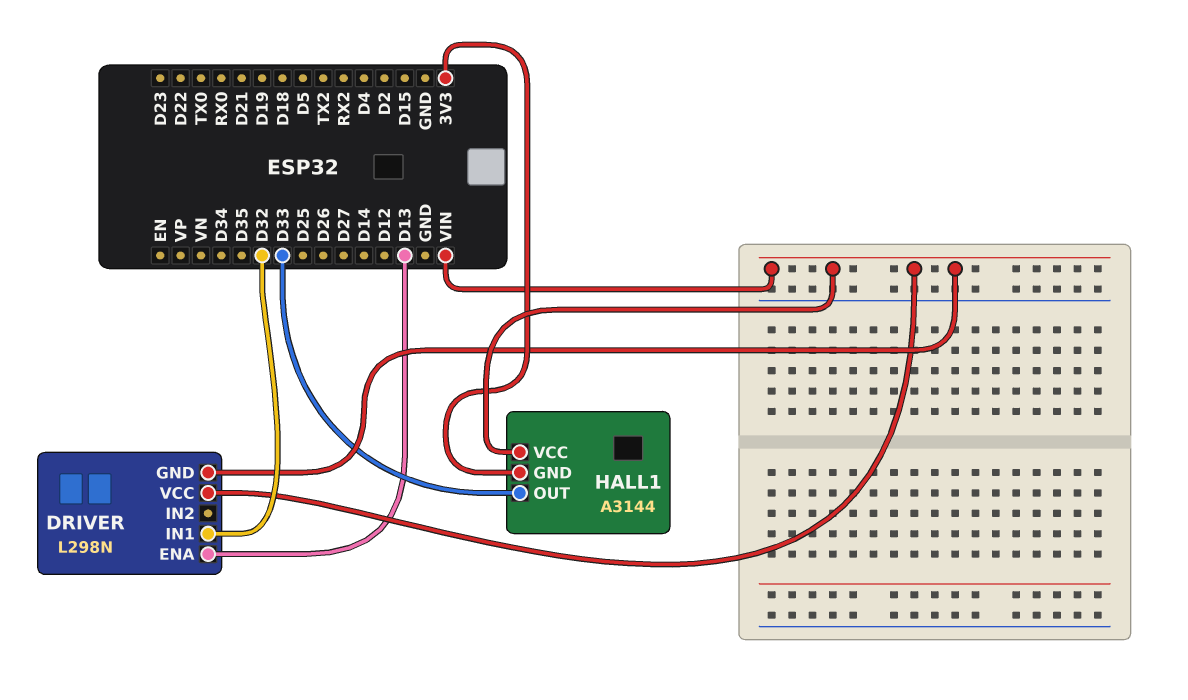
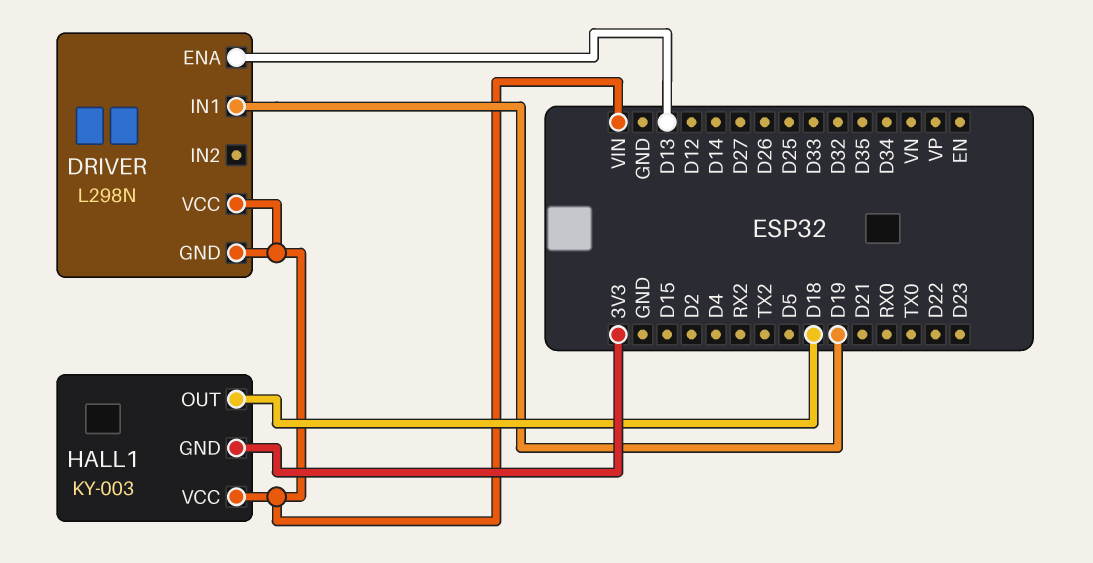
DRIVER pin IN1: D32 -> D19
HALL1: A3144 -> KY-003
HALL1 pin OUT: D33 -> D18

